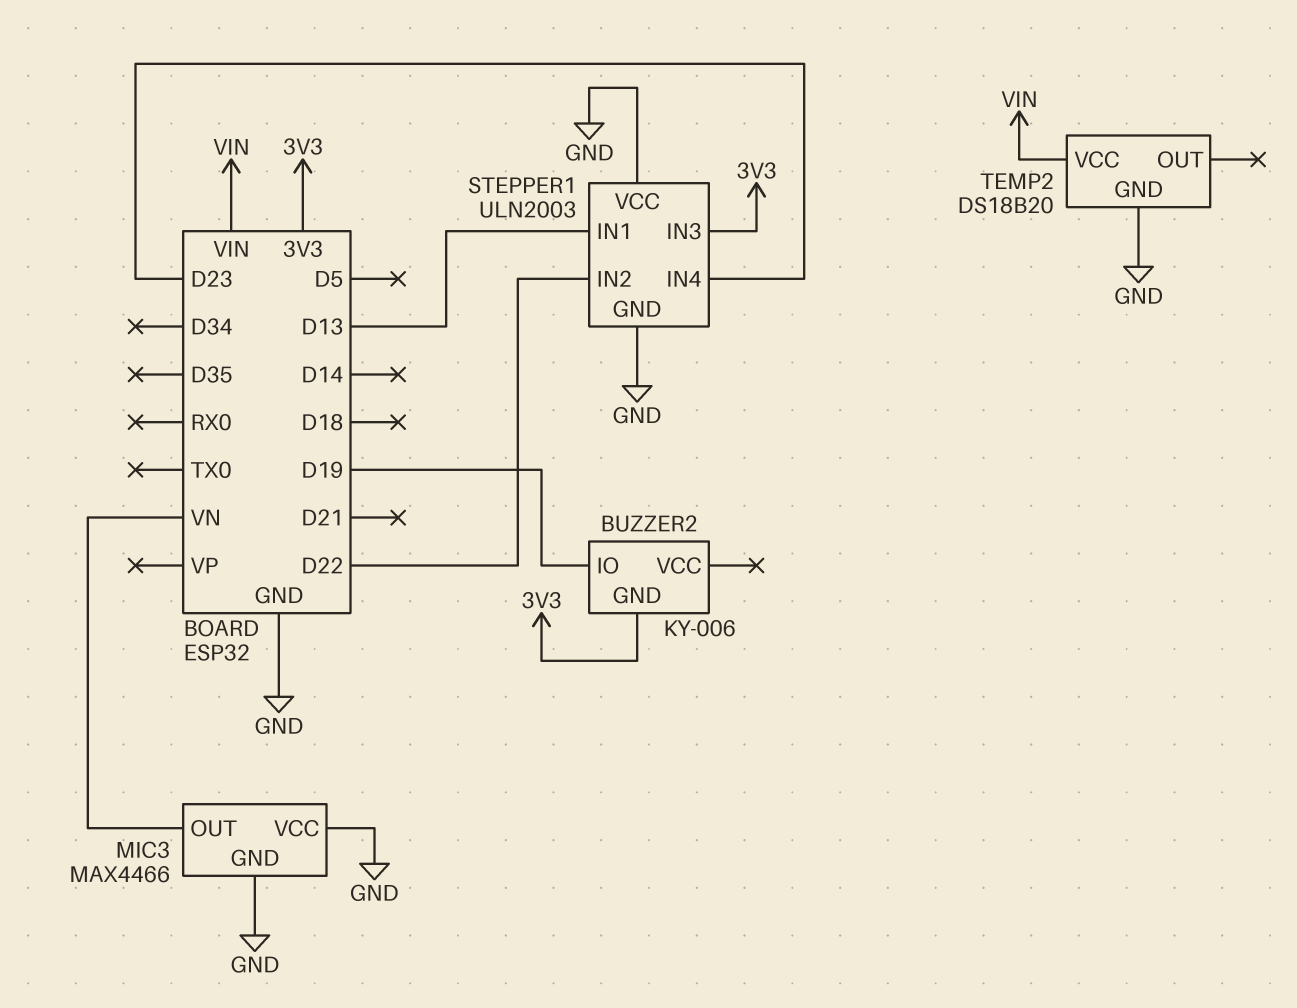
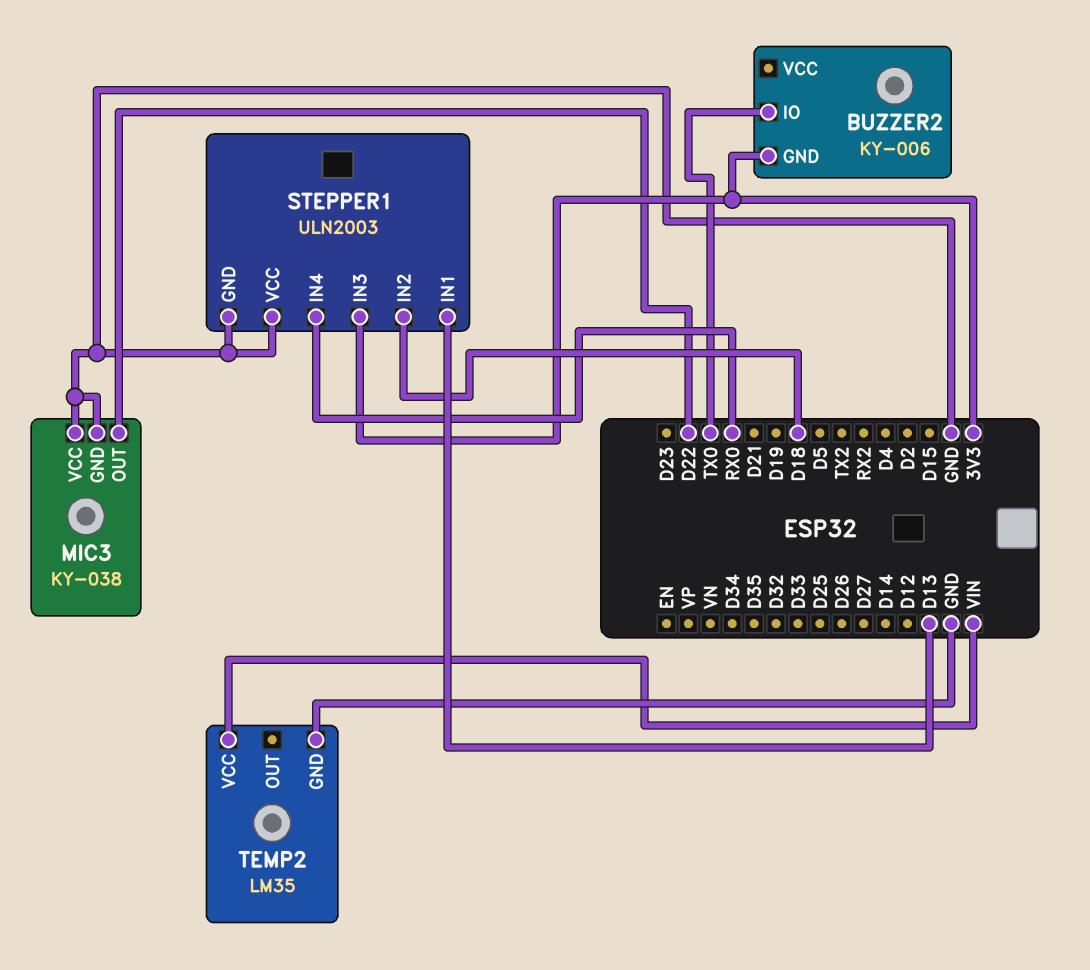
BUZZER2 pin IO: D19 -> TX0
MIC3: MAX4466 -> KY-038
MIC3 pin OUT: VN -> D22
STEPPER1 pin IN2: D22 -> D18
STEPPER1 pin IN4: D23 -> RX0
TEMP2: DS18B20 -> LM35

